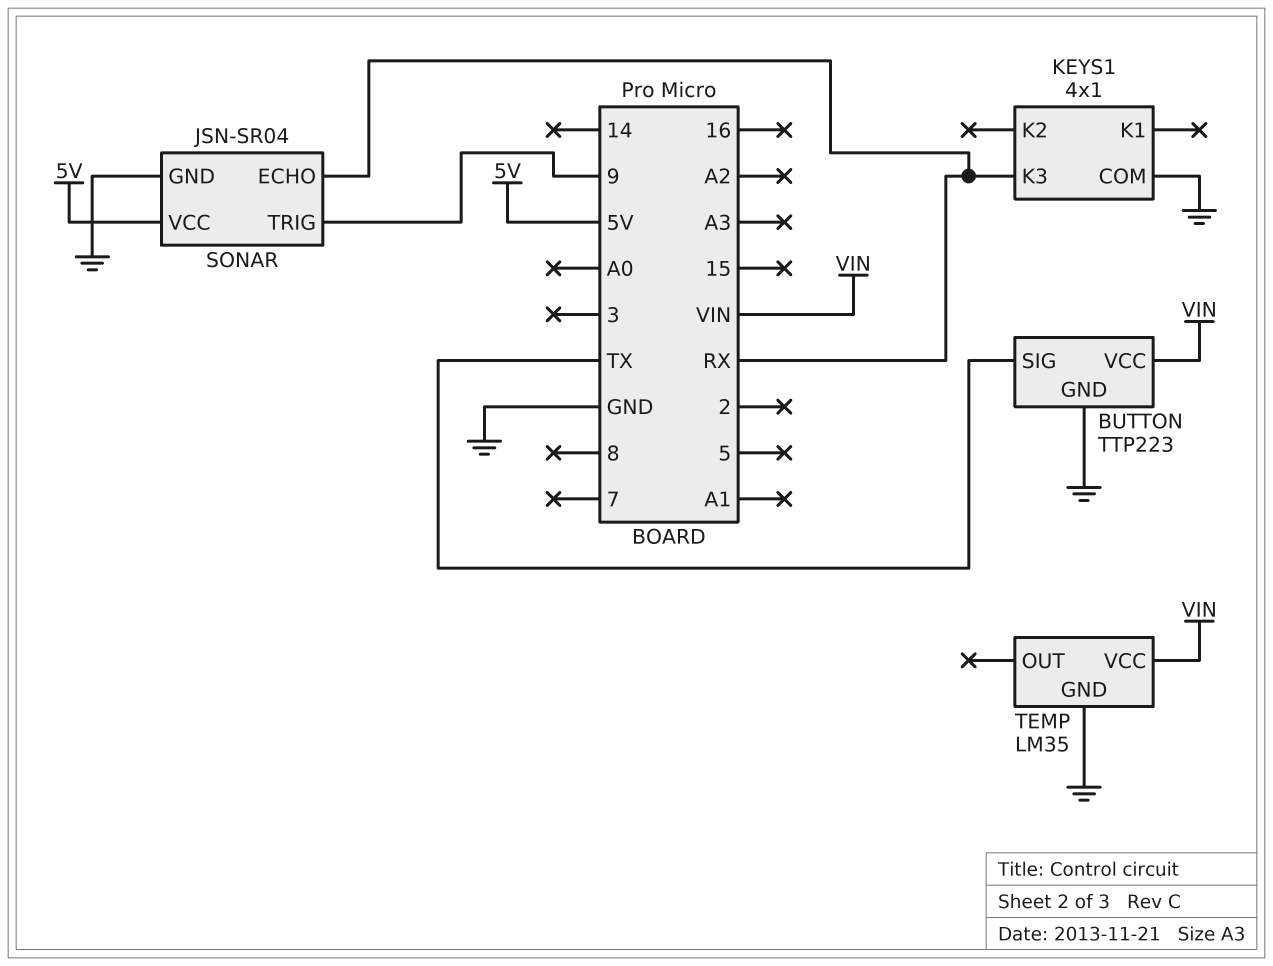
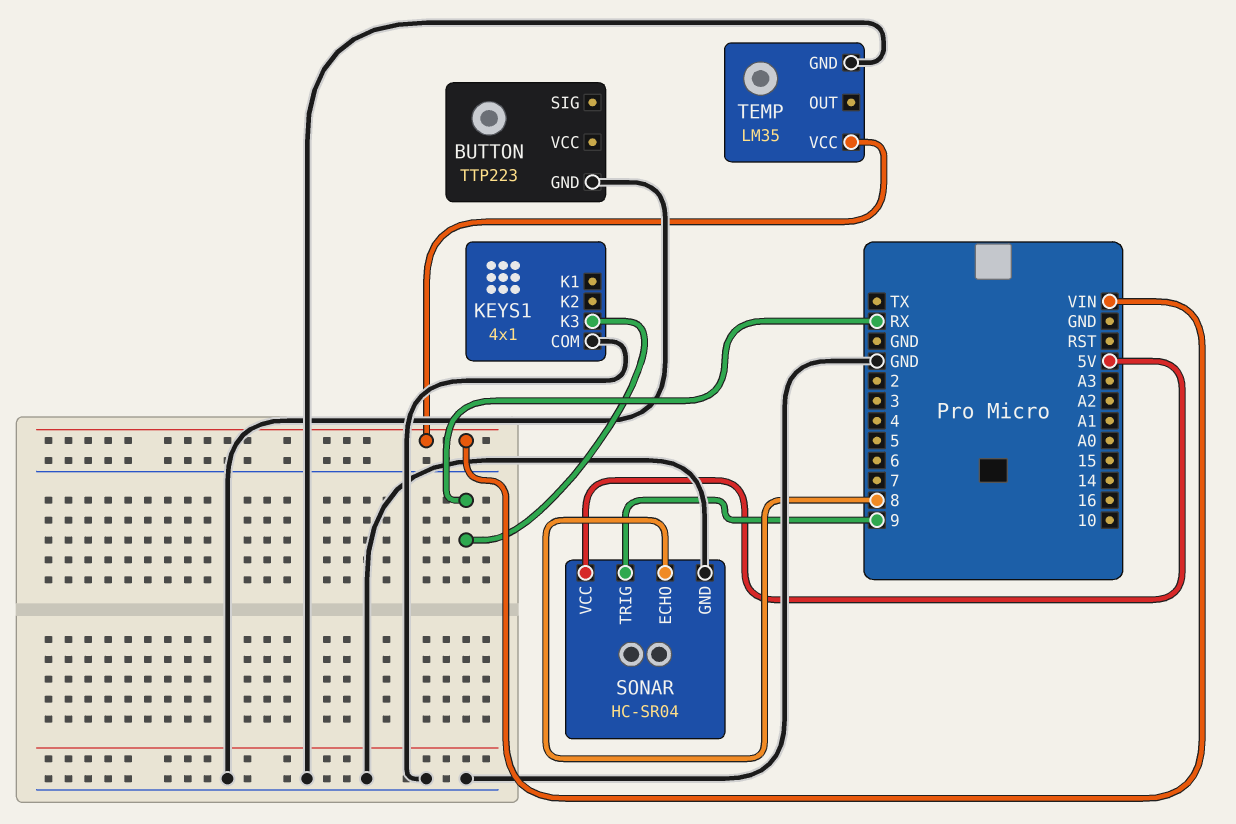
BUTTON pin SIG: TX -> none
BUTTON pin VCC: VIN -> none
SONAR: JSN-SR04 -> HC-SR04
SONAR pin ECHO: RX -> 8

